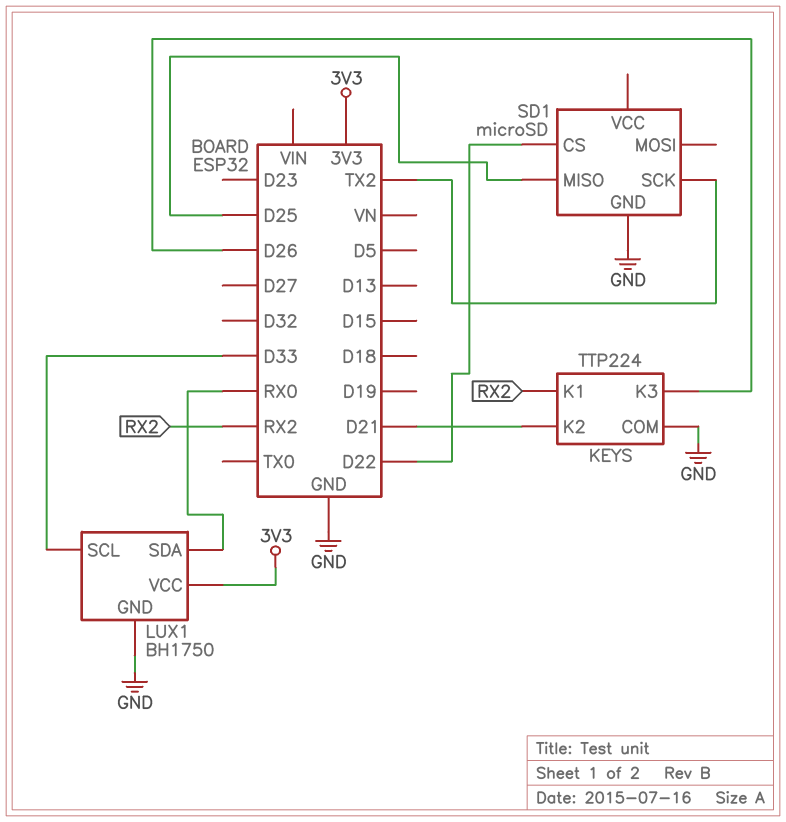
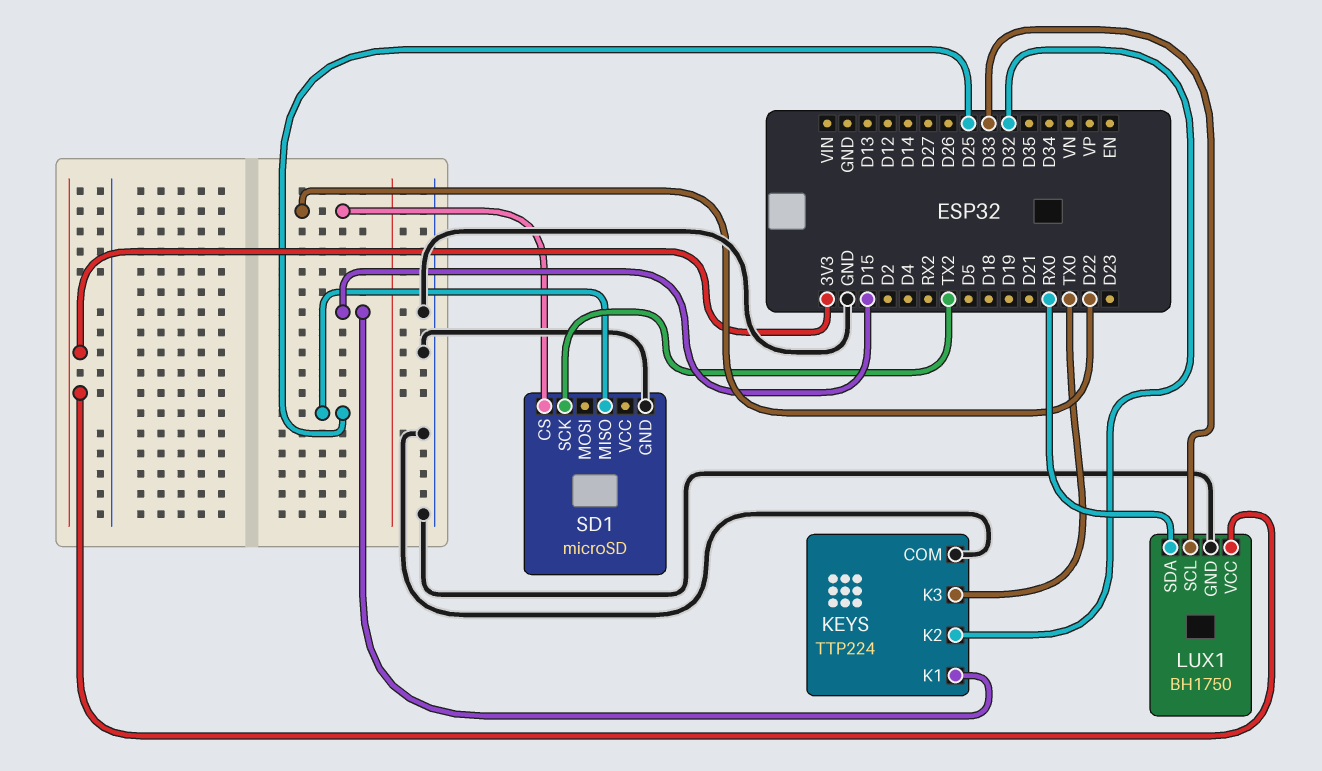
KEYS pin K1: RX2 -> D15
KEYS pin K2: D21 -> D32
KEYS pin K3: D26 -> TX0

